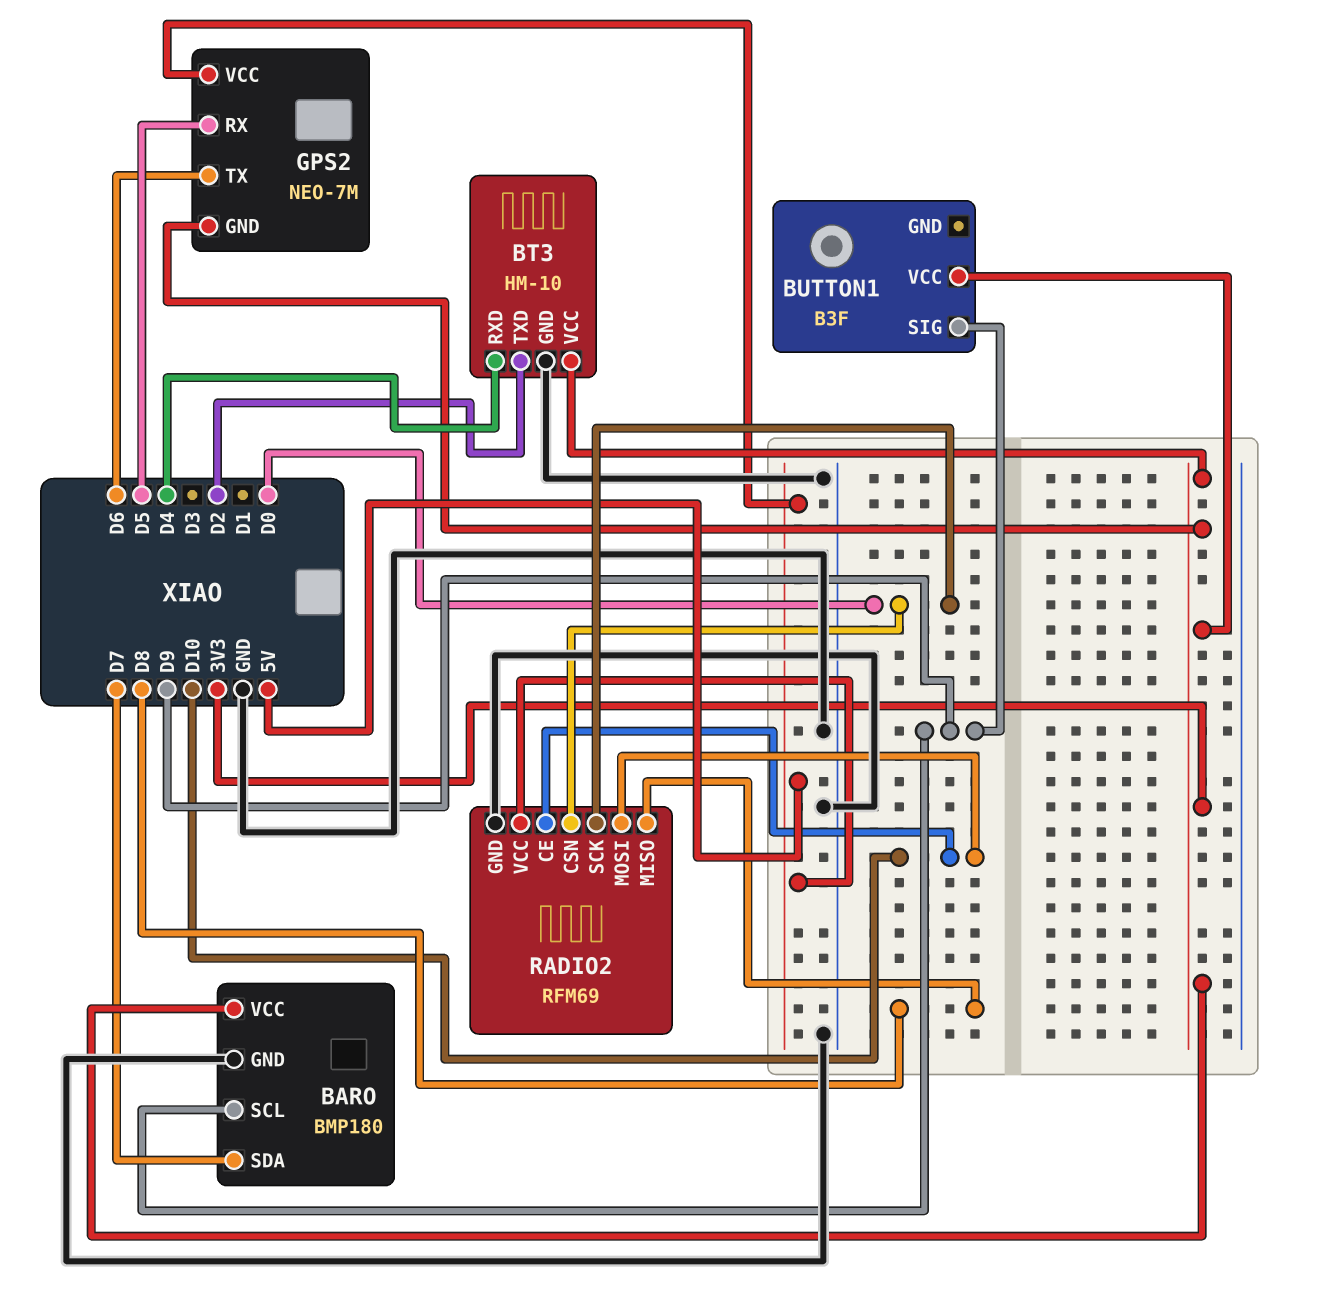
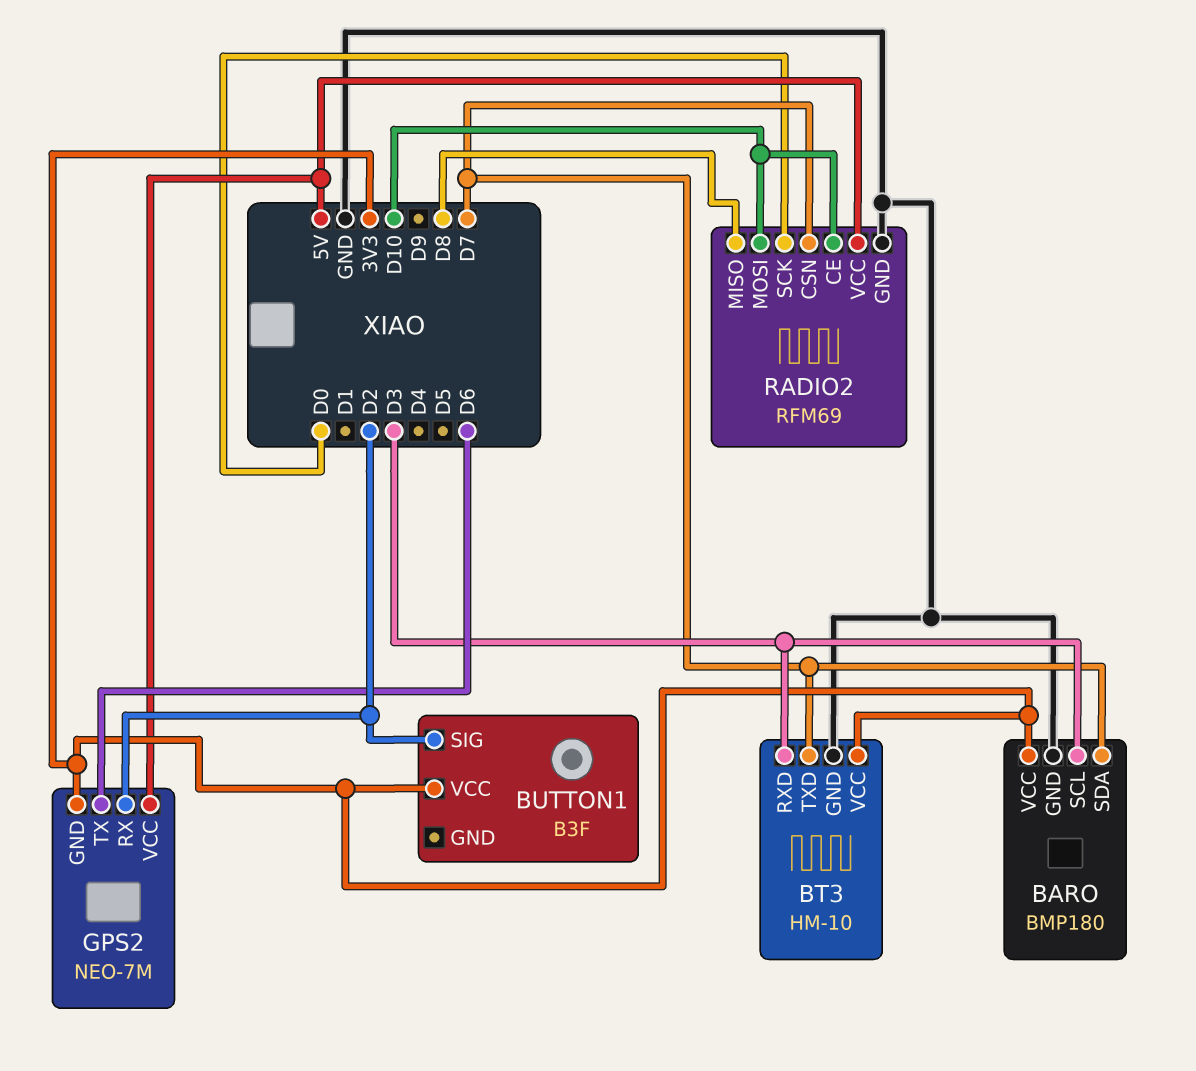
BARO pin SCL: D9 -> D3
BT3 pin RXD: D4 -> D3
BT3 pin TXD: D2 -> D7
BUTTON1 pin SIG: D9 -> D2
GPS2 pin RX: D5 -> D2
RADIO2 pin CSN: D0 -> D7

